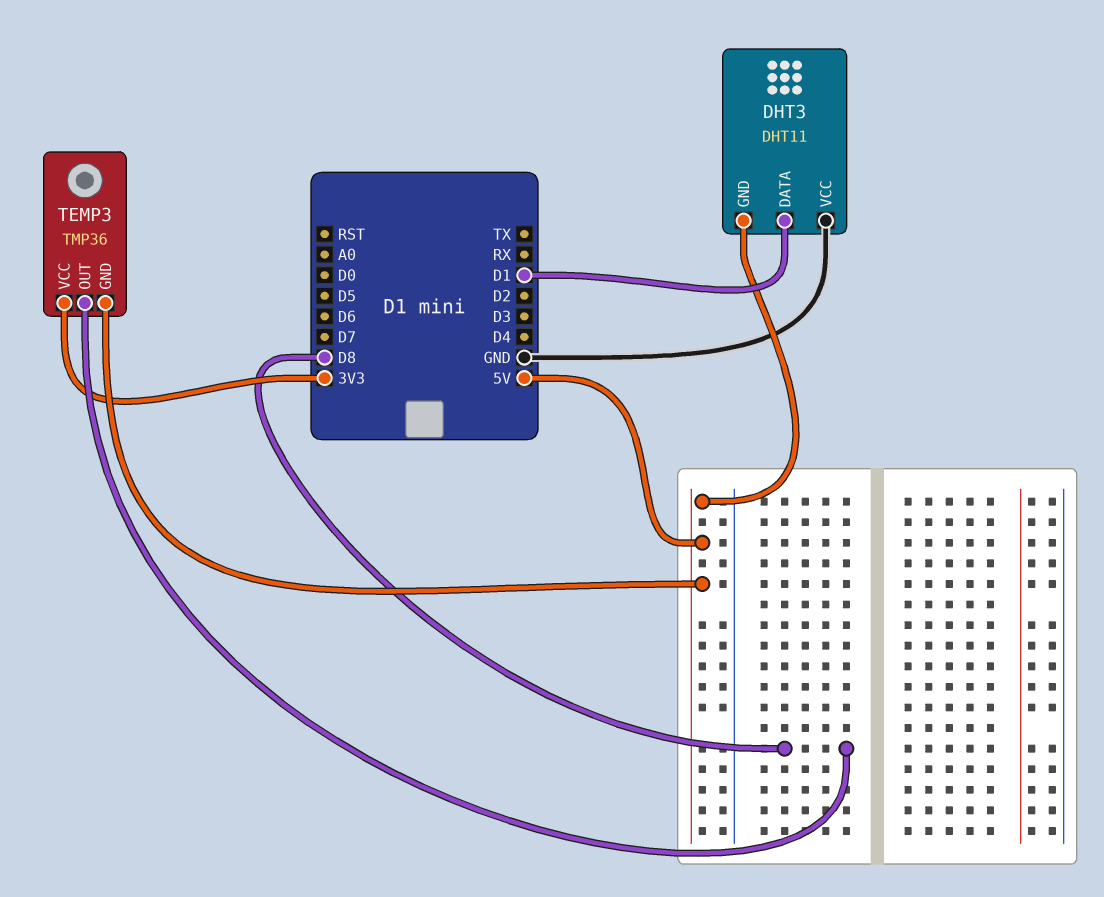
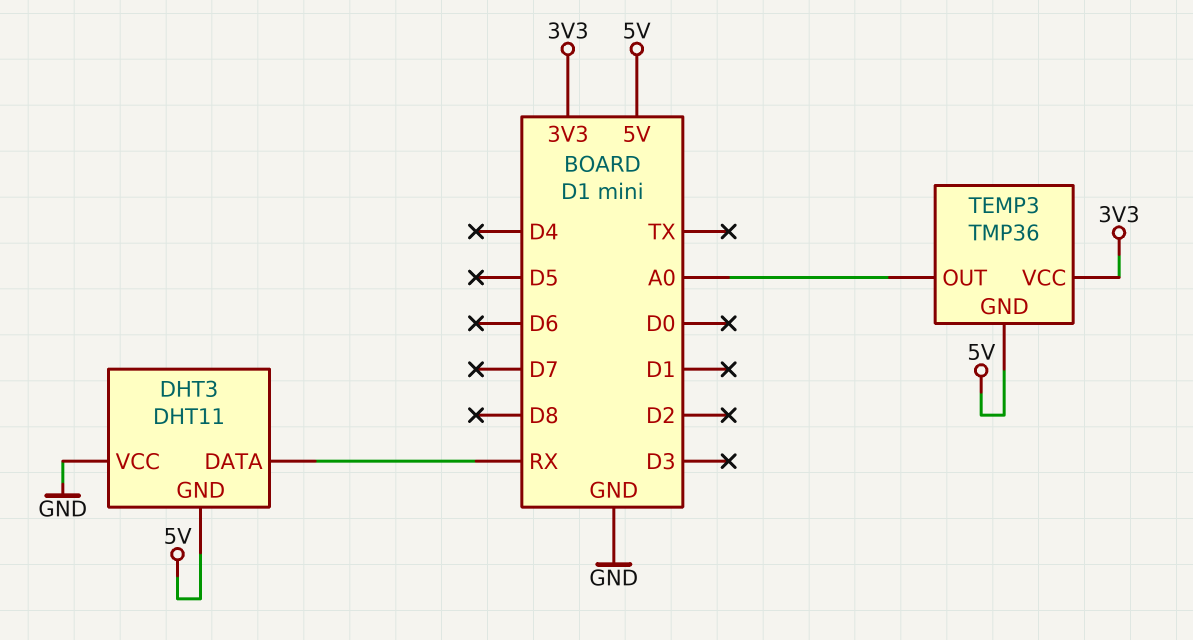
DHT3 pin DATA: D1 -> RX
TEMP3 pin OUT: D8 -> A0

